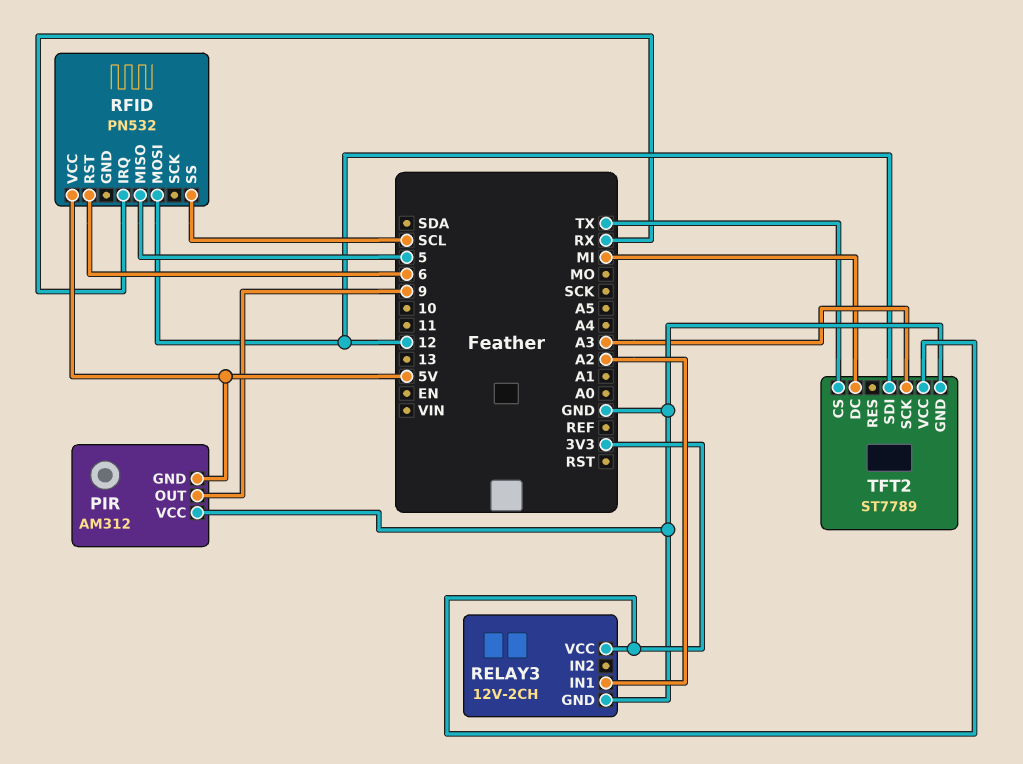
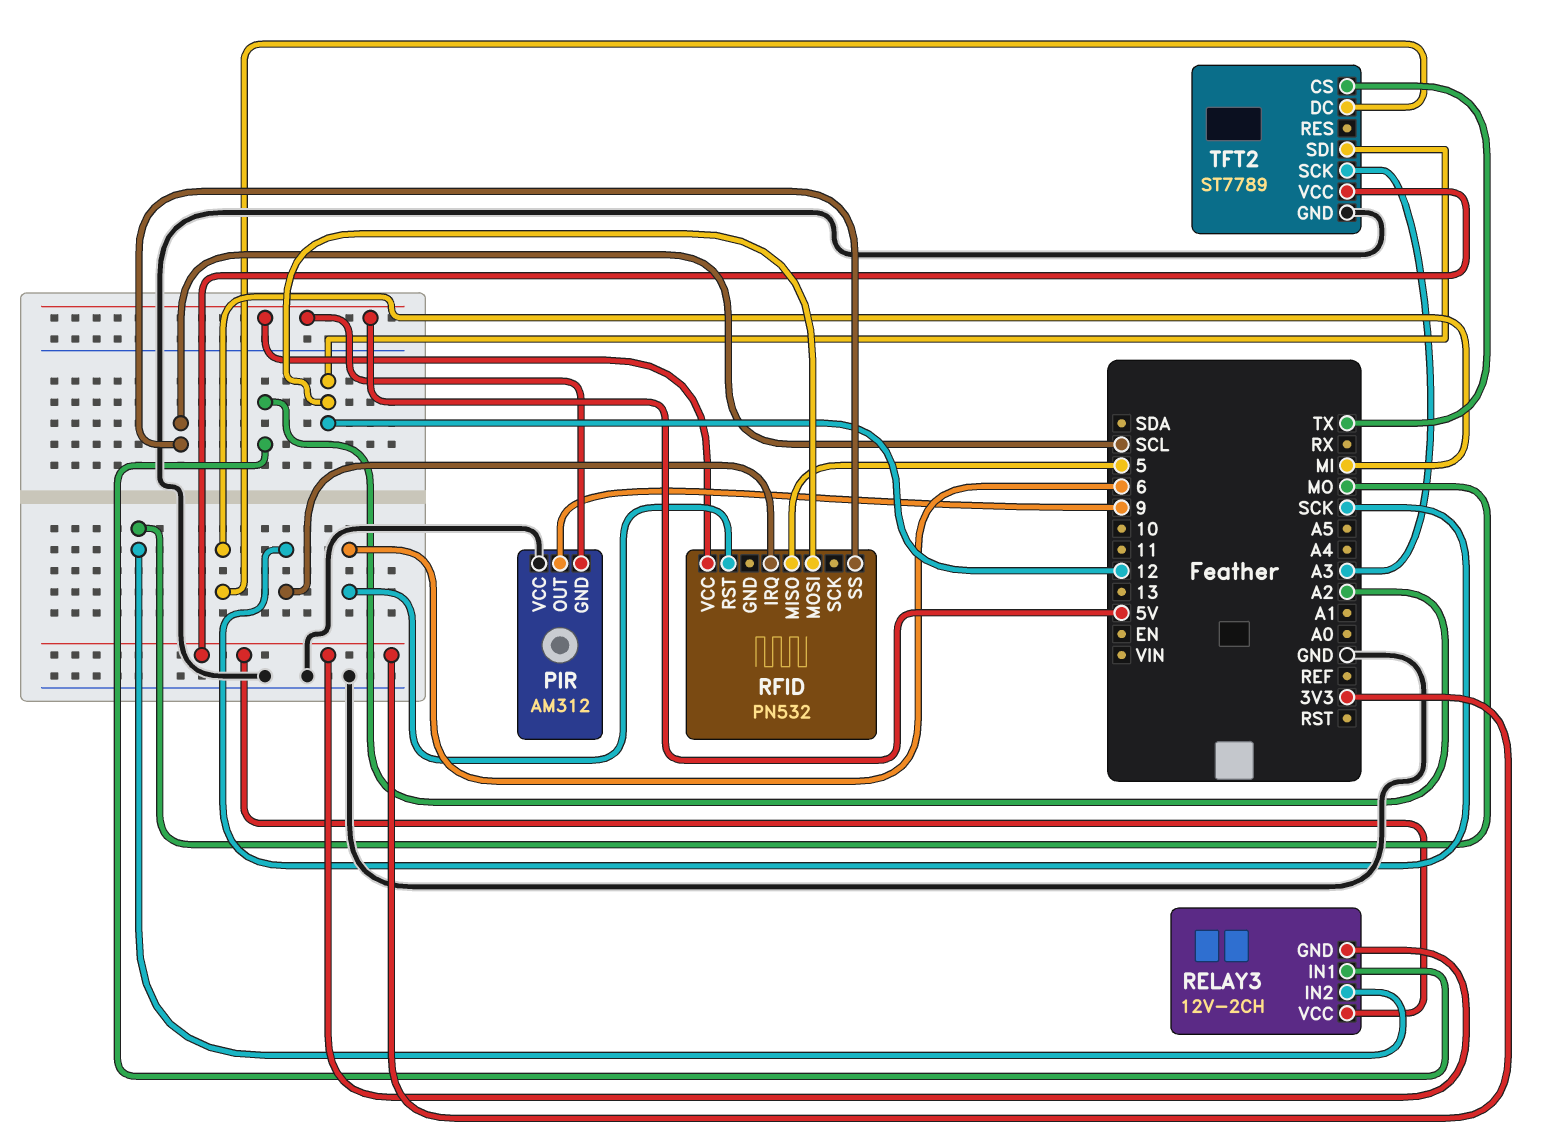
RELAY3 pin GND: GND -> 3V3
RELAY3 pin IN2: none -> MO
RFID pin IRQ: RX -> SCK

